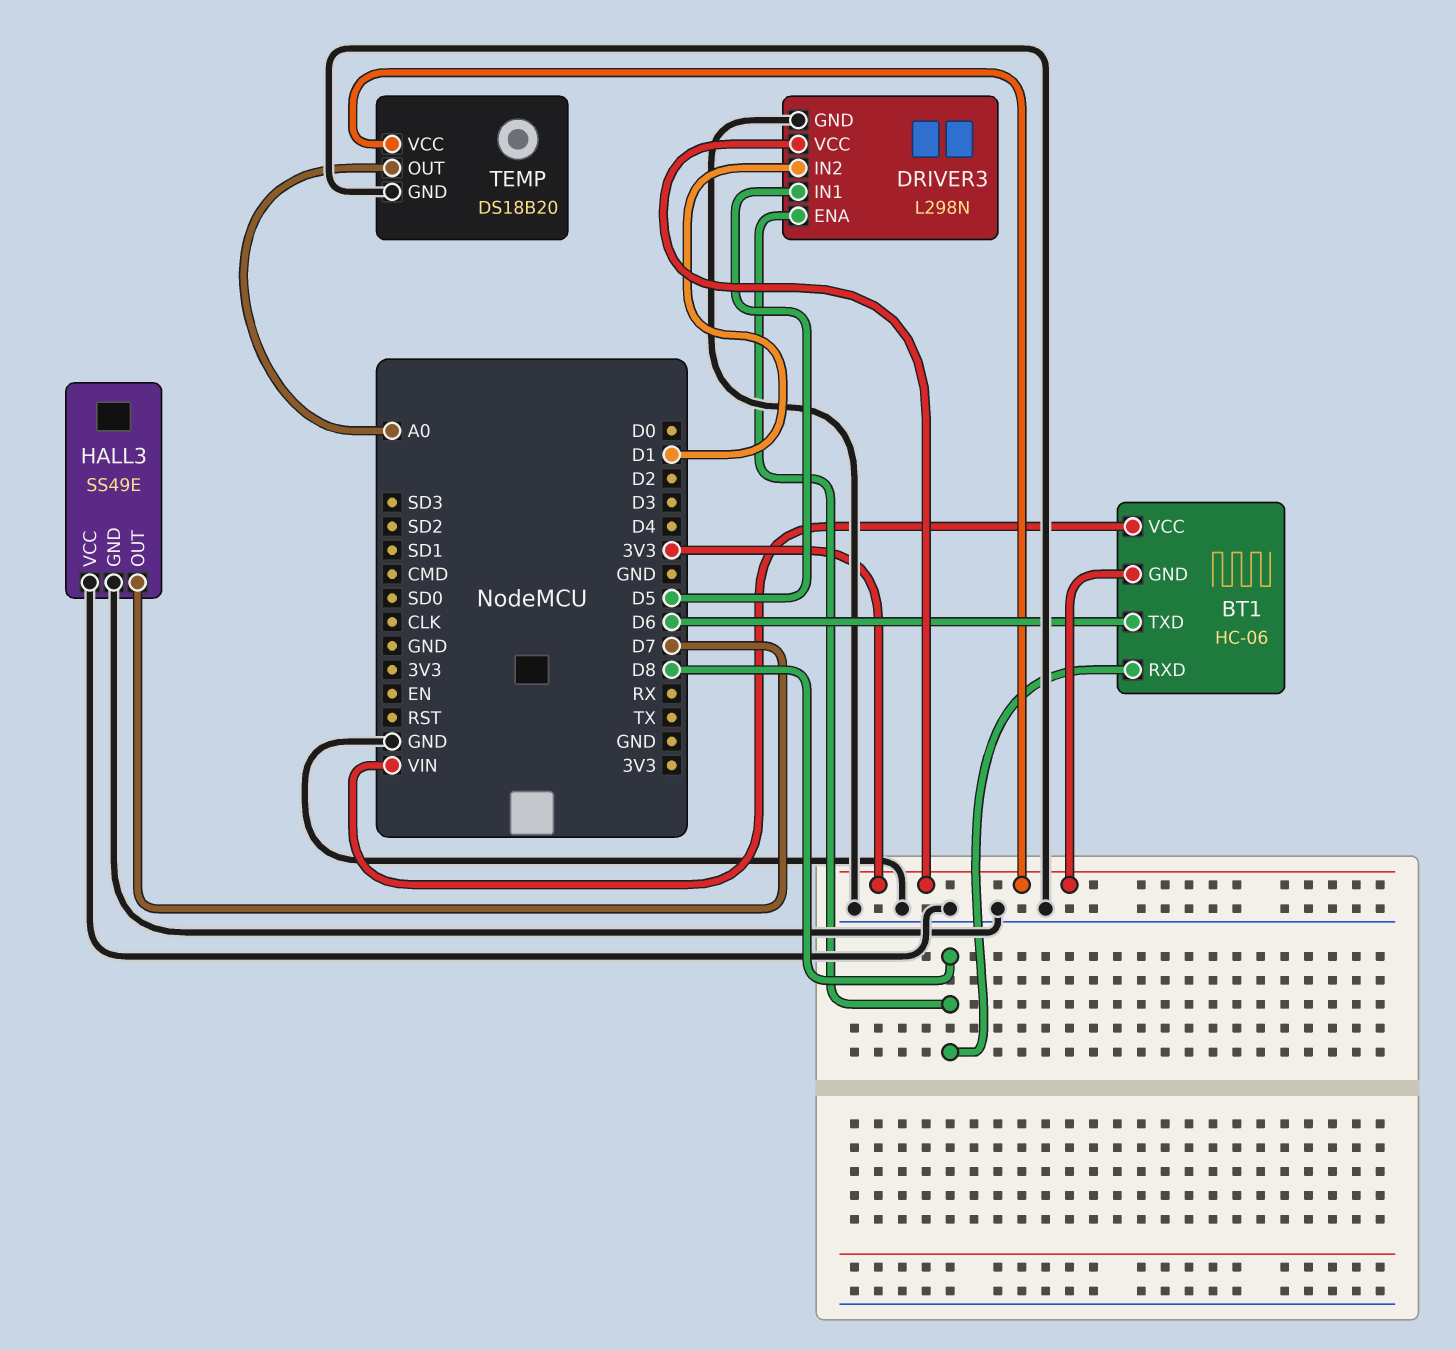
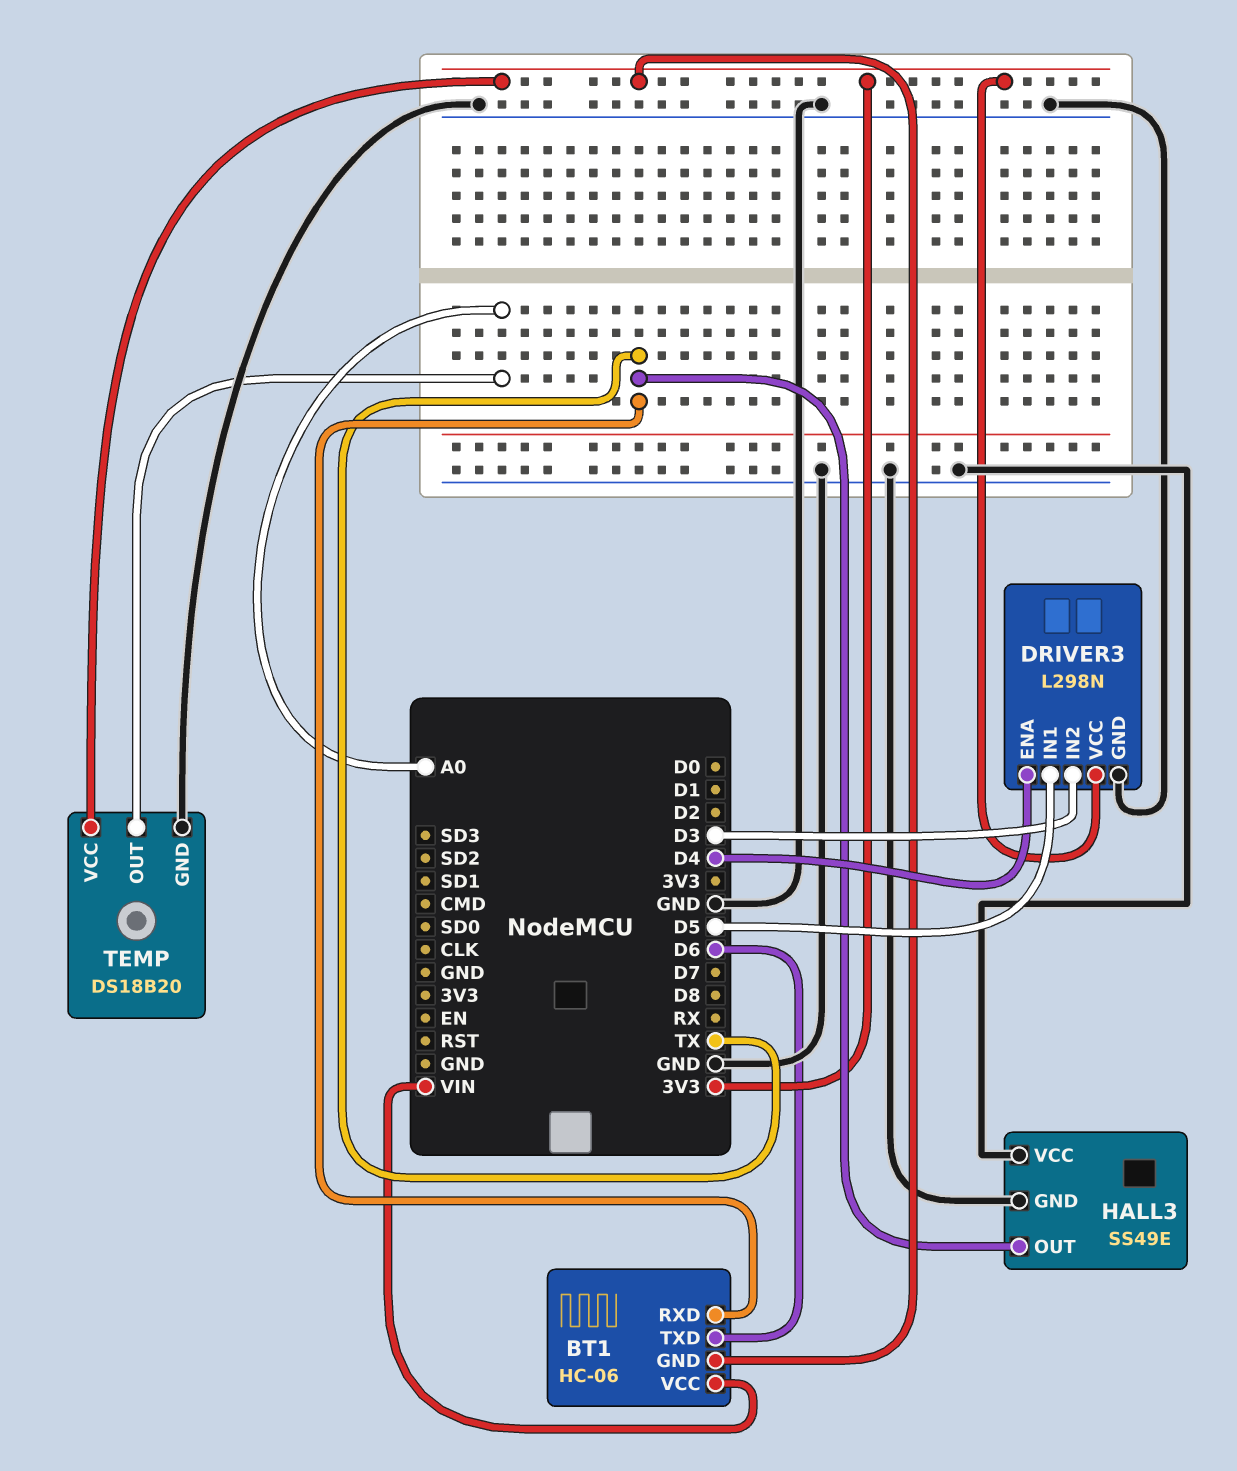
BT1 pin RXD: D8 -> TX
DRIVER3 pin ENA: D8 -> D4
DRIVER3 pin IN2: D1 -> D3
HALL3 pin OUT: D7 -> TX

